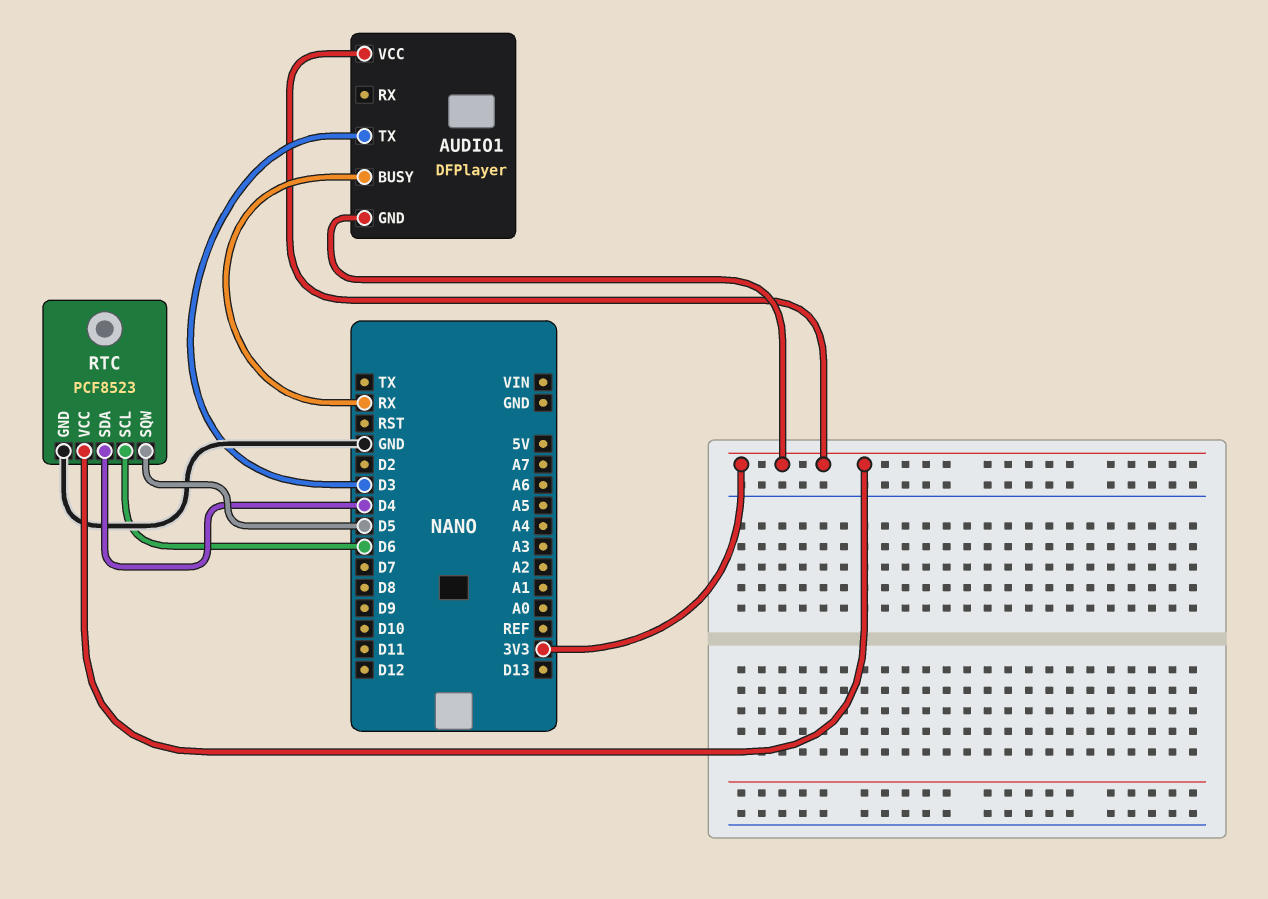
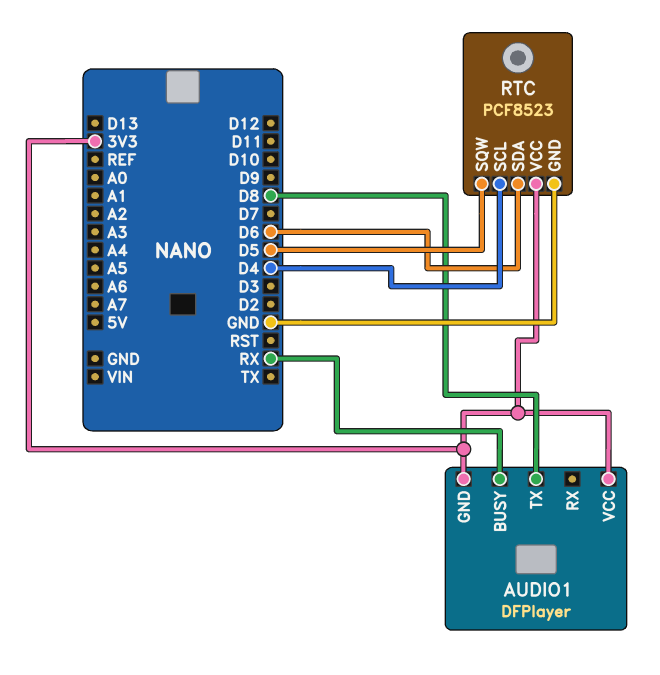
AUDIO1 pin TX: D3 -> D8
RTC pin SCL: D6 -> D4
RTC pin SDA: D4 -> D6

